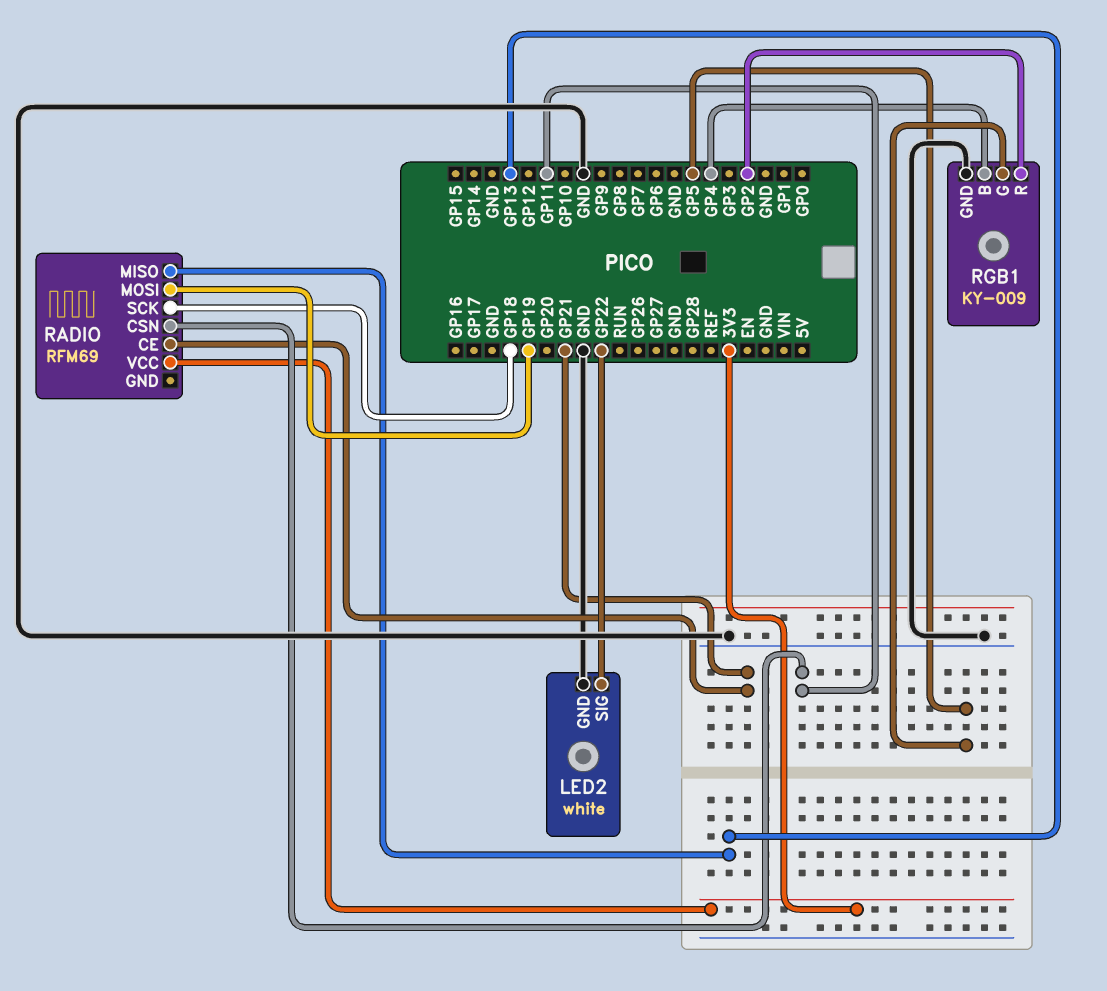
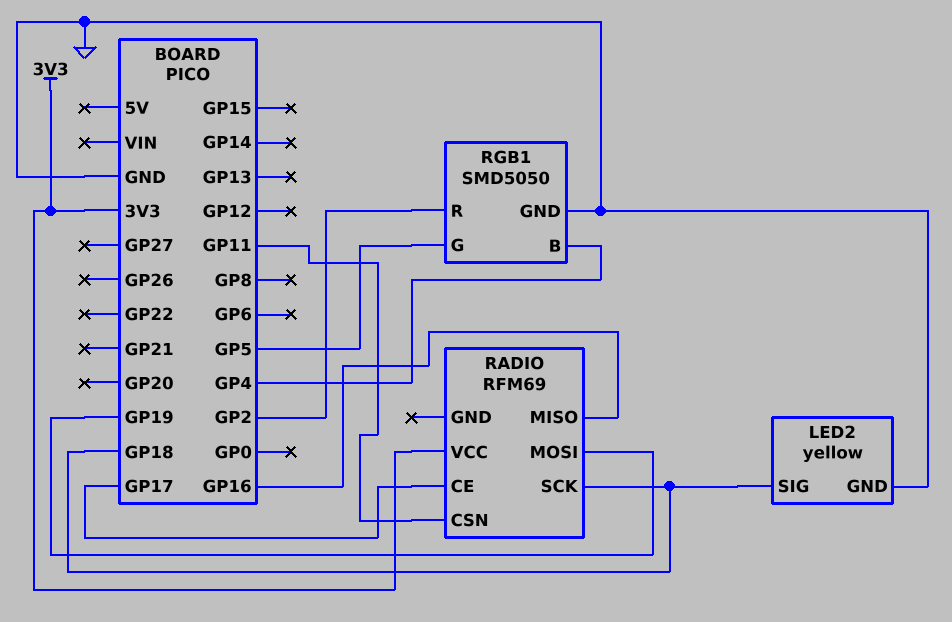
LED2: white -> yellow
LED2 pin SIG: GP22 -> GP18
RADIO pin CE: GP21 -> GP17
RADIO pin MISO: GP13 -> GP16
RGB1: KY-009 -> SMD5050

